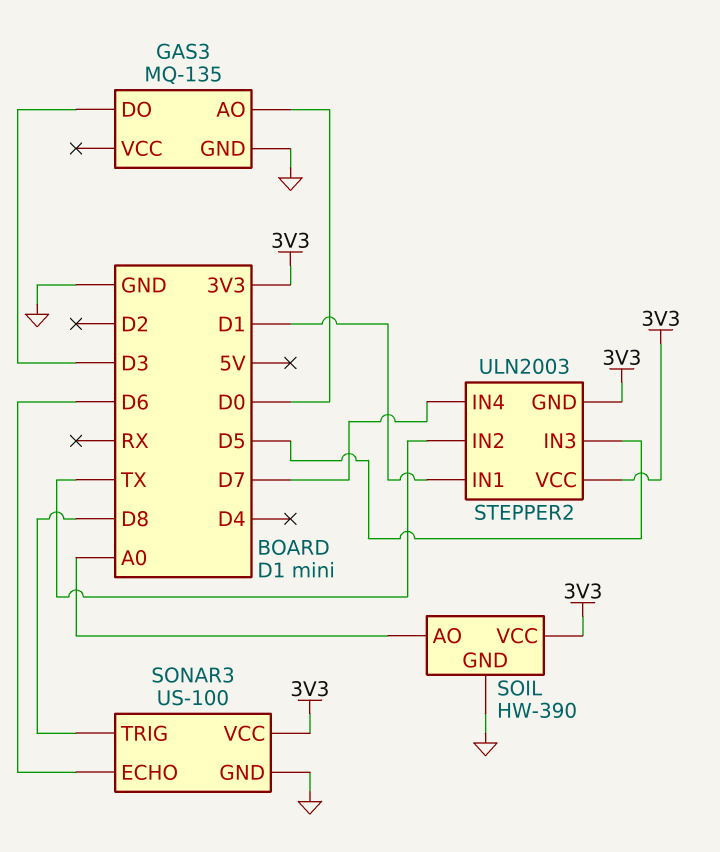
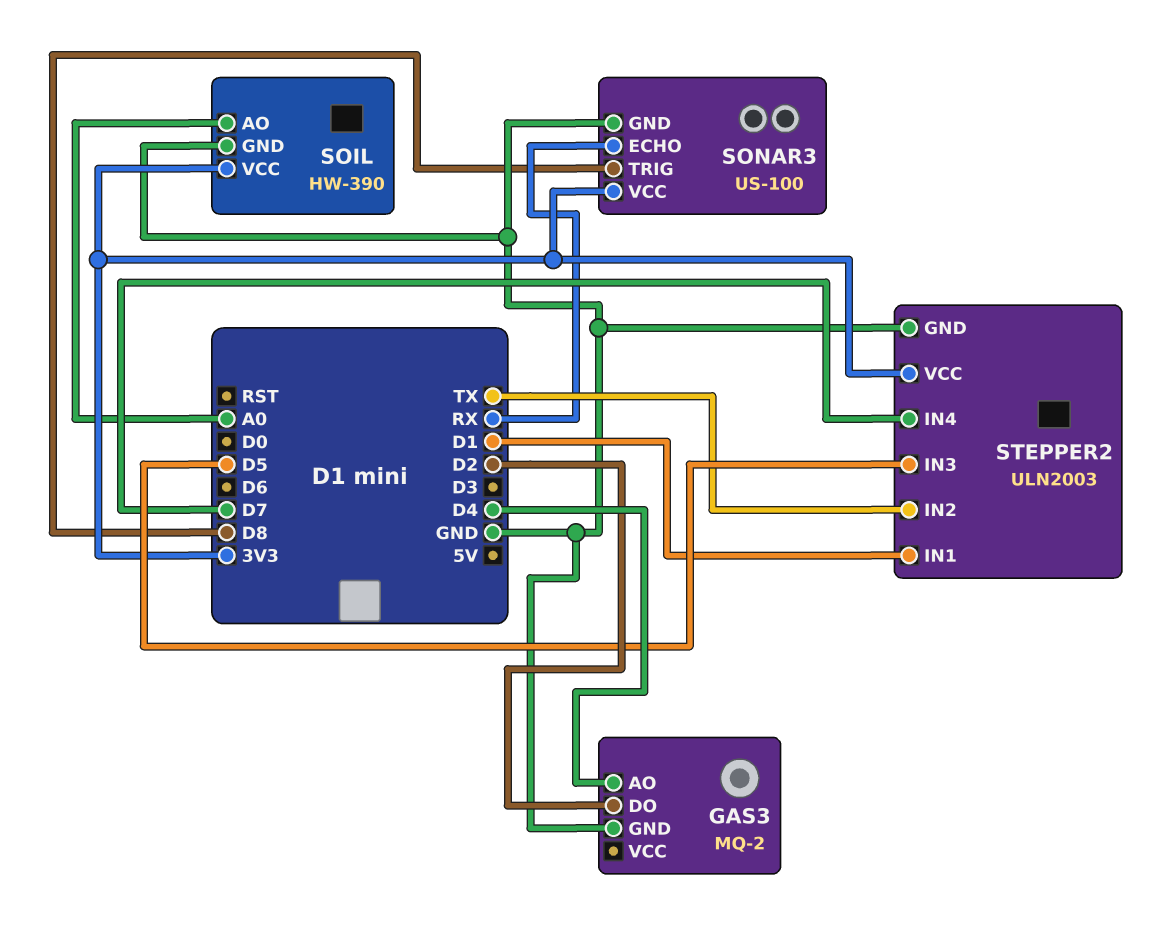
GAS3: MQ-135 -> MQ-2
GAS3 pin AO: D0 -> D4
GAS3 pin DO: D3 -> D2
SONAR3 pin ECHO: D6 -> RX
STEPPER2 pin GND: 3V3 -> GND

